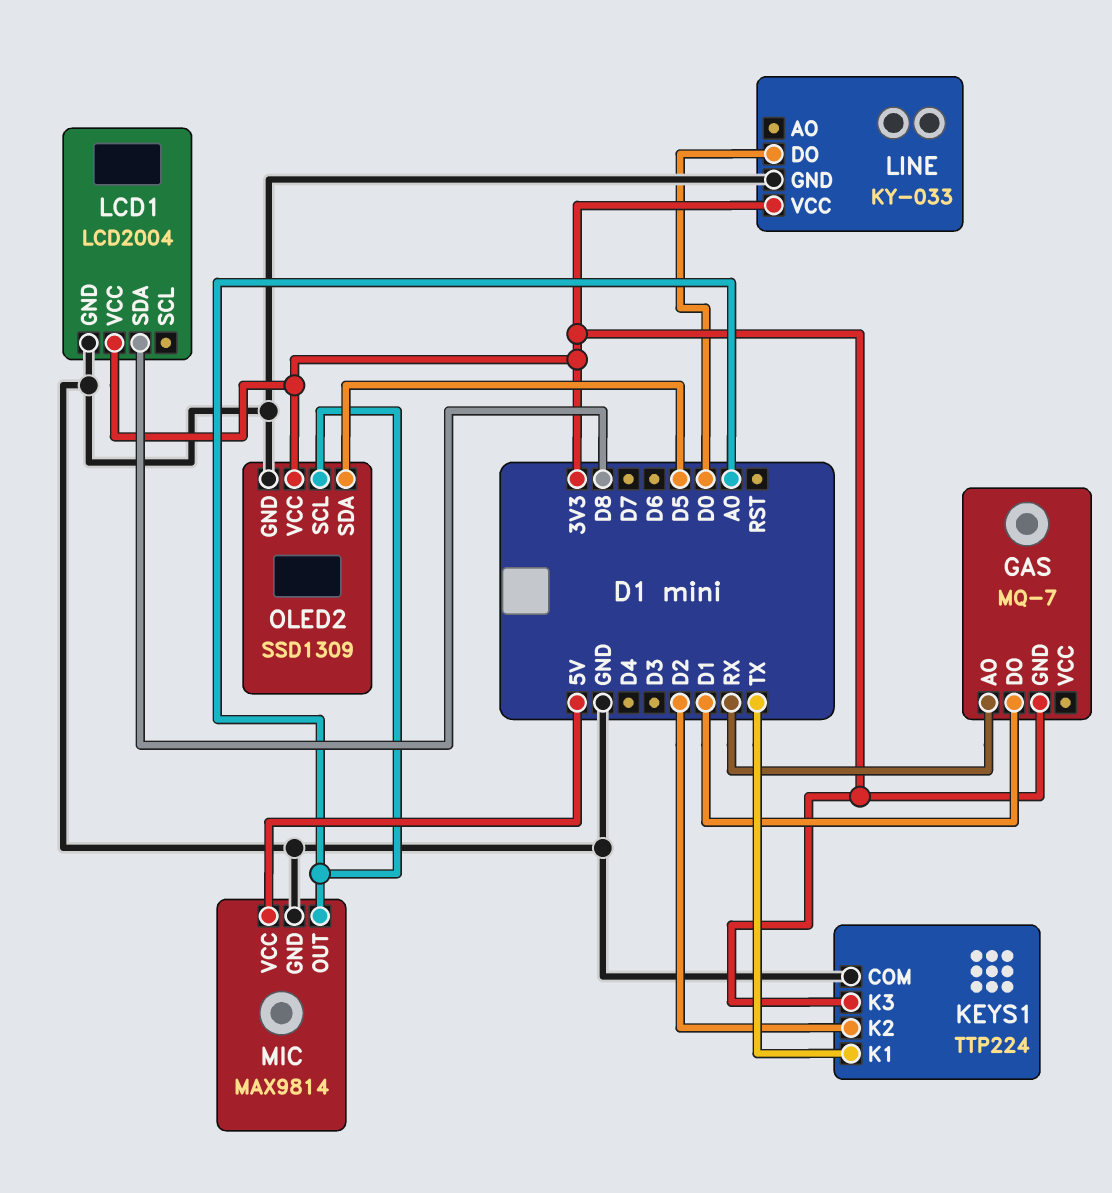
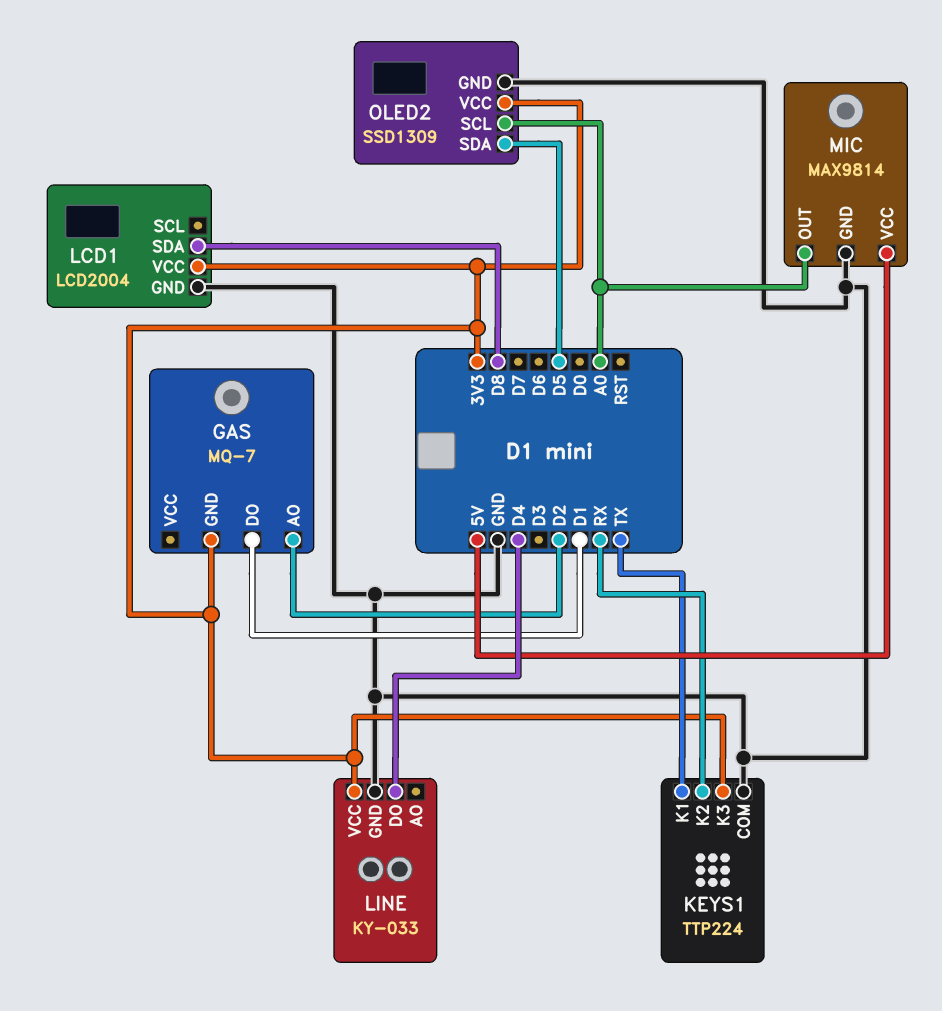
GAS pin AO: RX -> D2
KEYS1 pin K2: D2 -> RX
LINE pin DO: D0 -> D4

